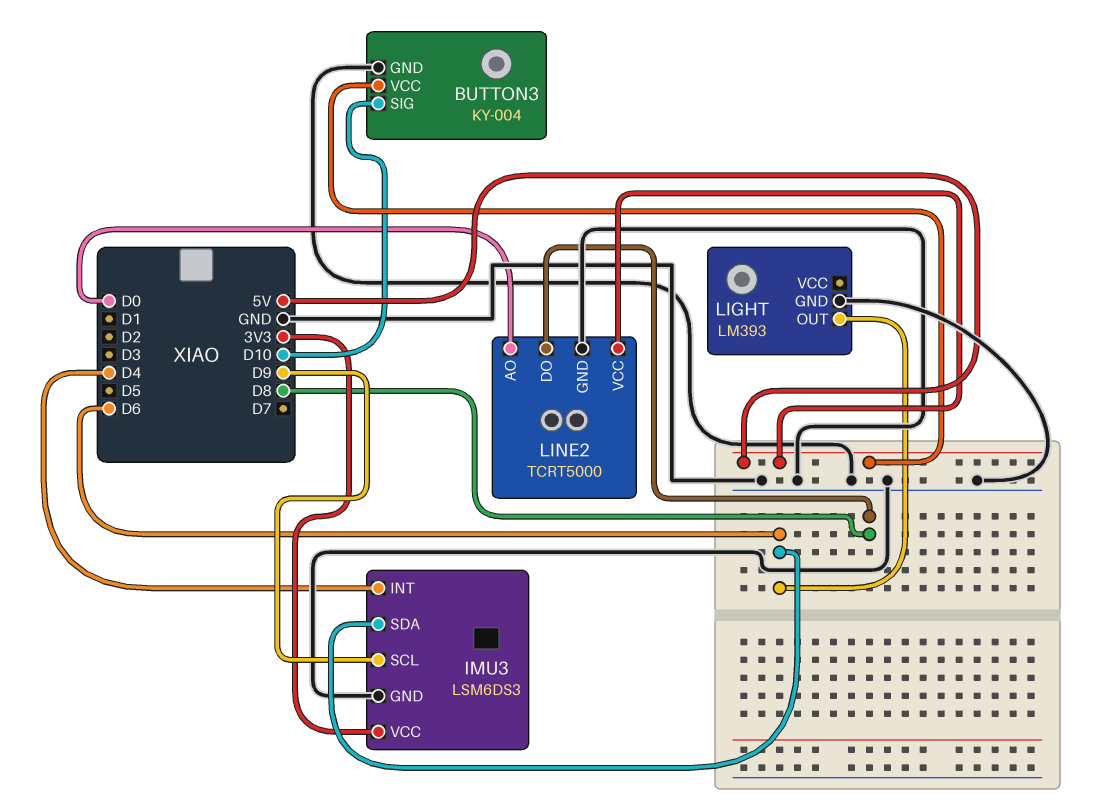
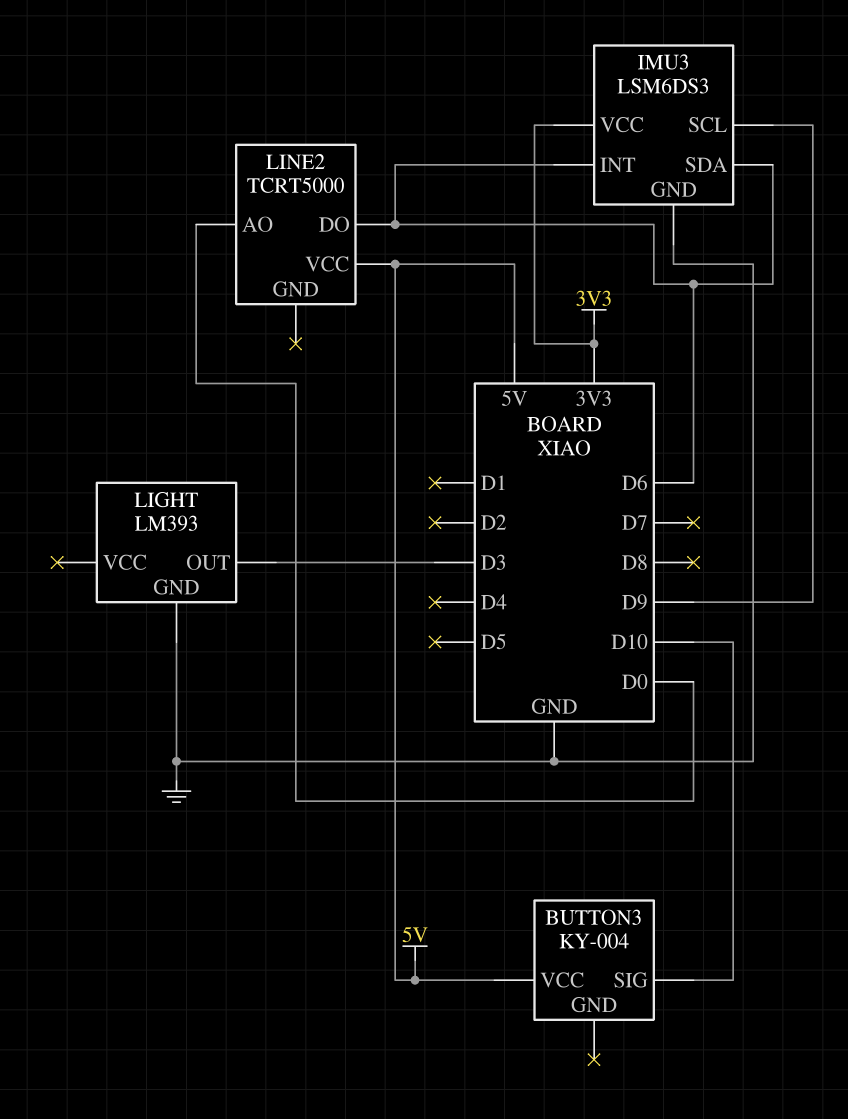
BUTTON3 pin GND: GND -> none
IMU3 pin INT: D4 -> D6
LIGHT pin OUT: D6 -> D3
LINE2 pin DO: D8 -> D6
LINE2 pin GND: GND -> none

